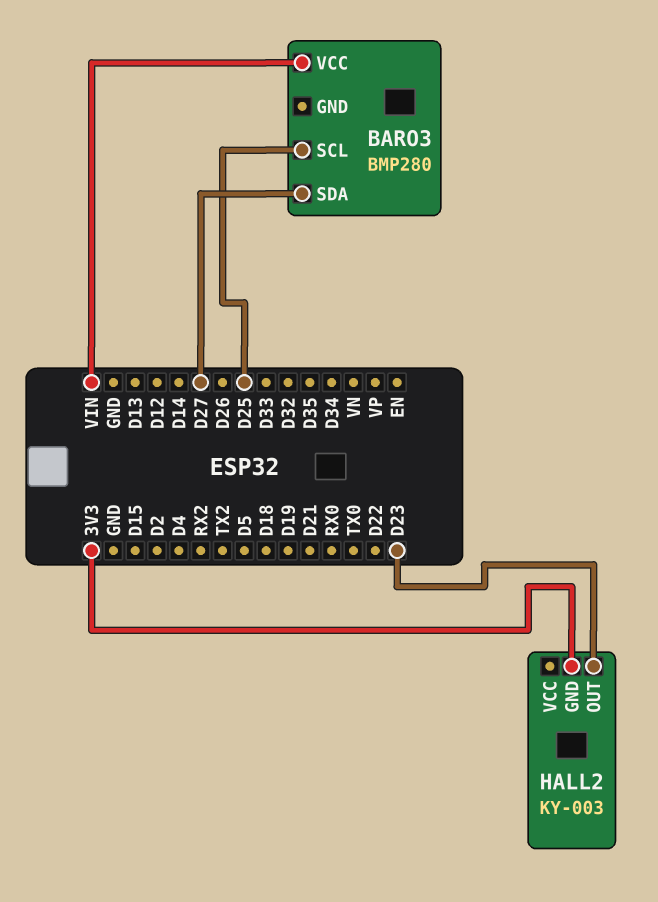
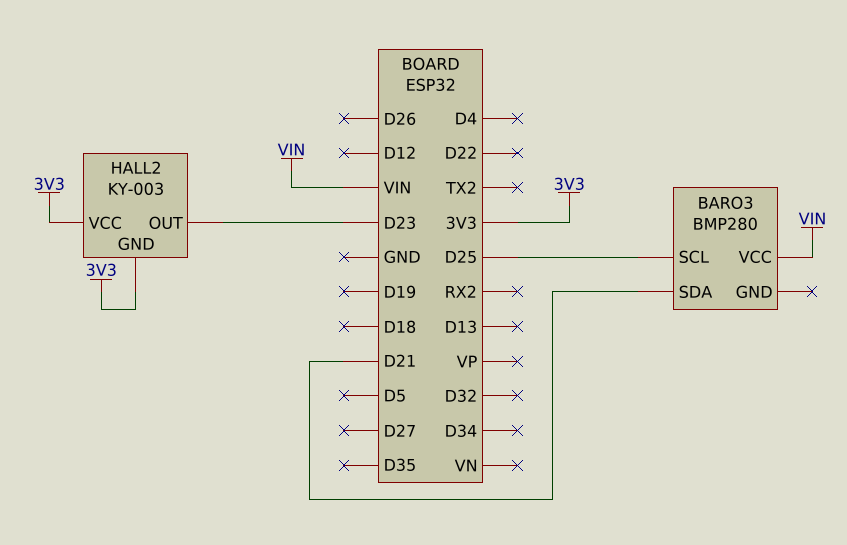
BARO3 pin SDA: D27 -> D21
HALL2 pin VCC: none -> 3V3

